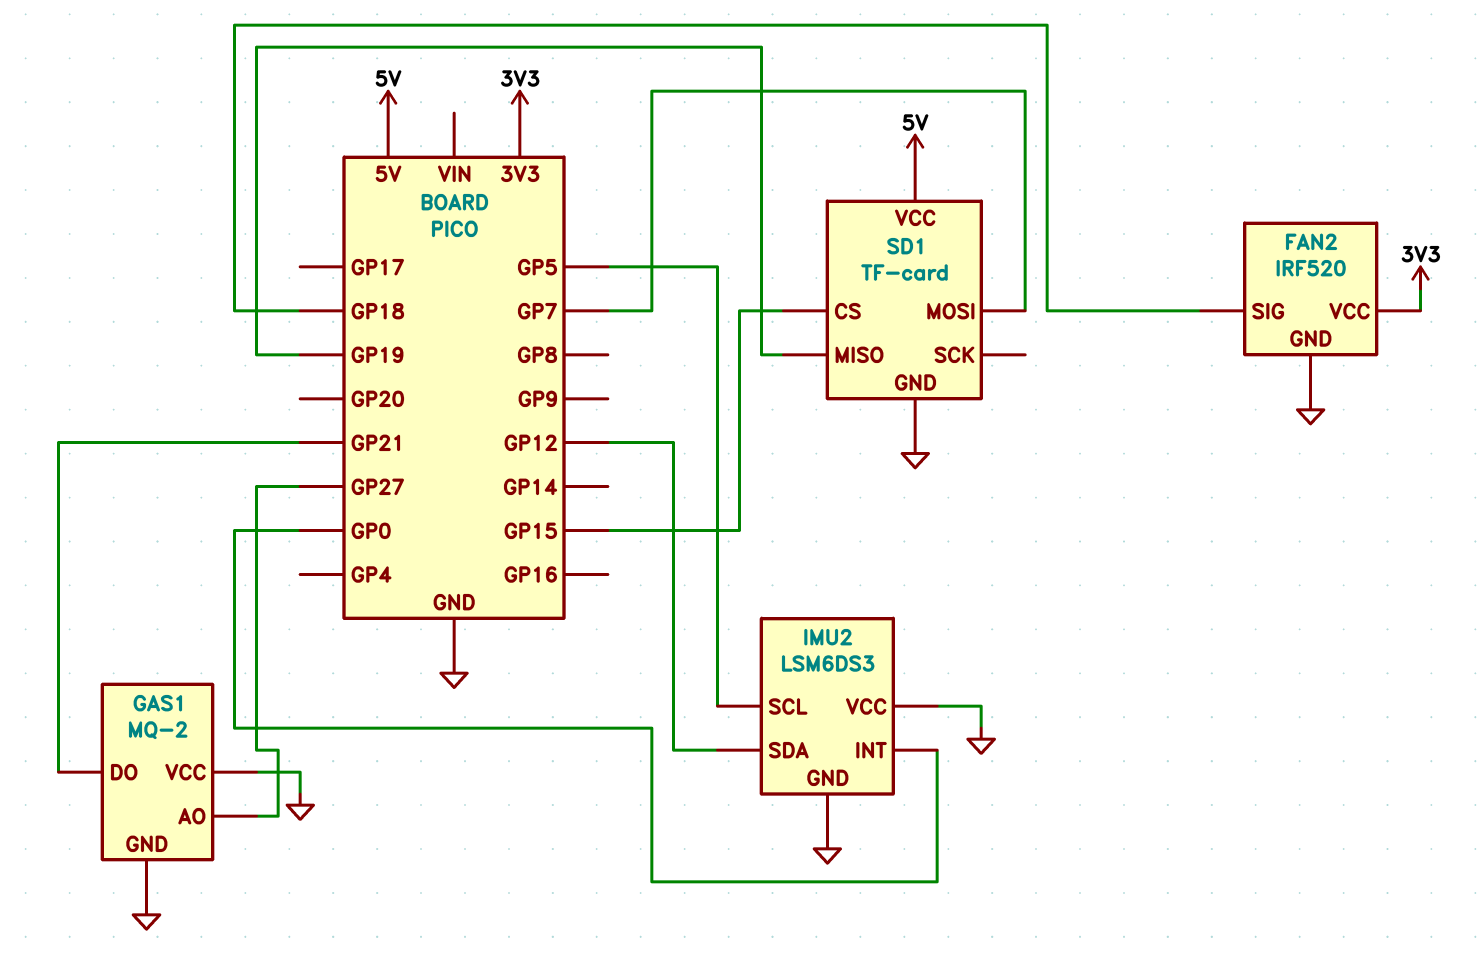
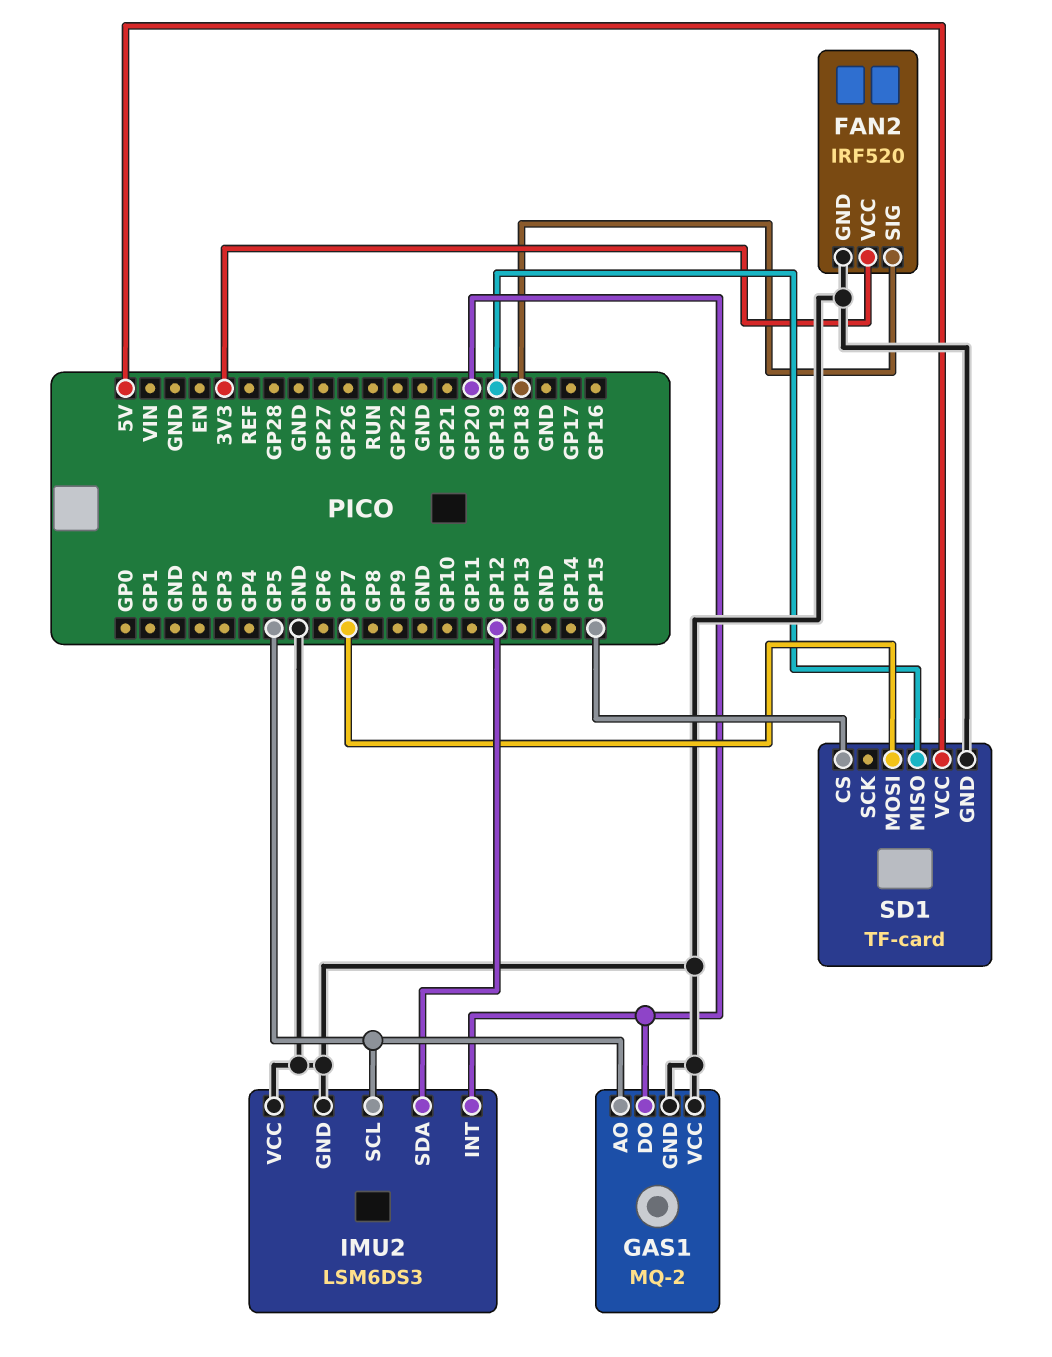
GAS1 pin AO: GP27 -> GP5
GAS1 pin DO: GP21 -> GP20
IMU2 pin INT: GP0 -> GP20

